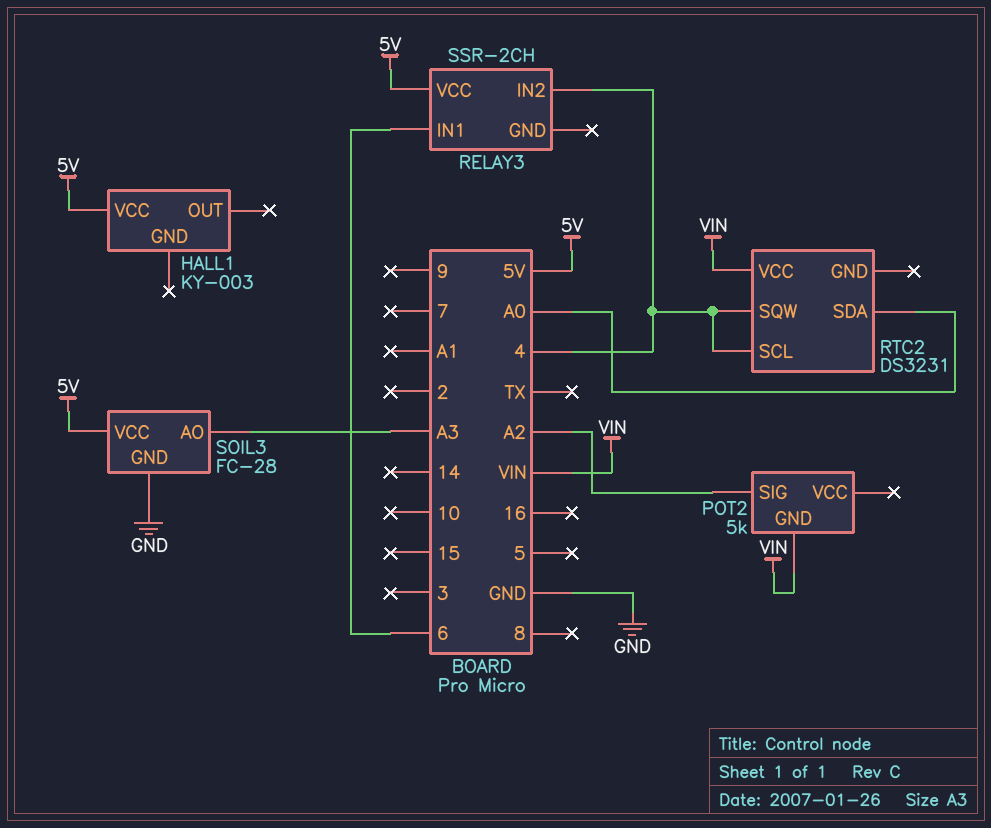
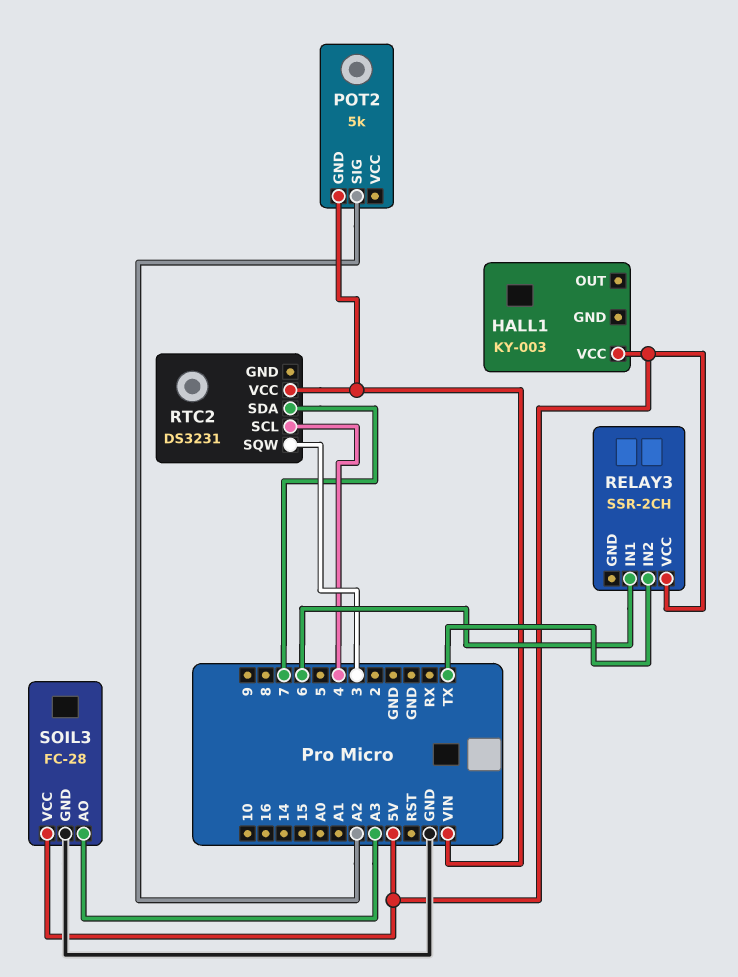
RELAY3 pin IN2: 4 -> TX
RTC2 pin SDA: A0 -> 7
RTC2 pin SQW: 4 -> 3

